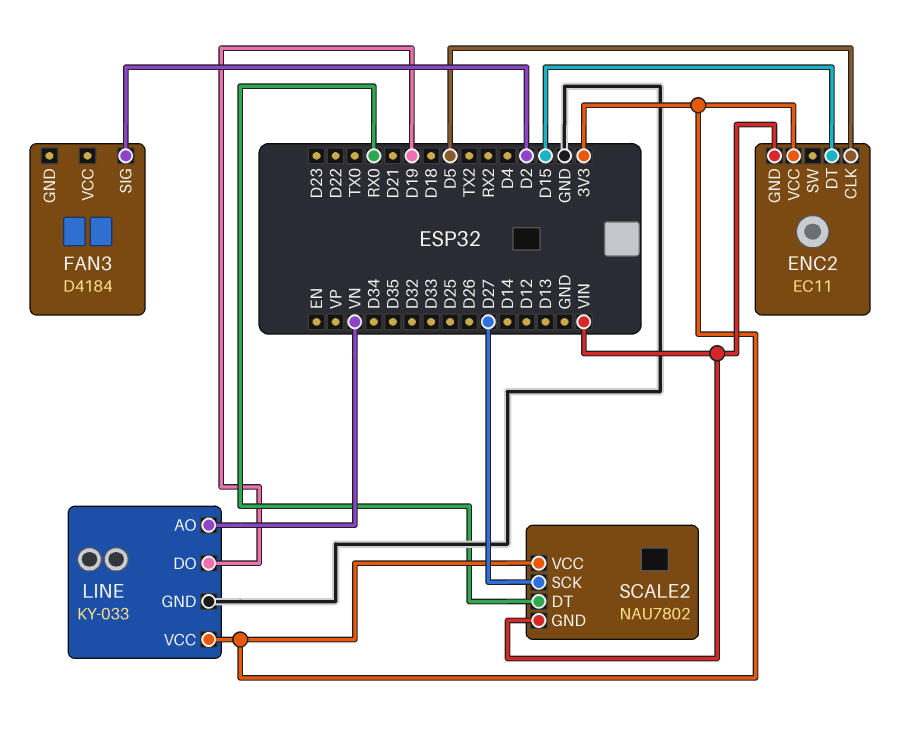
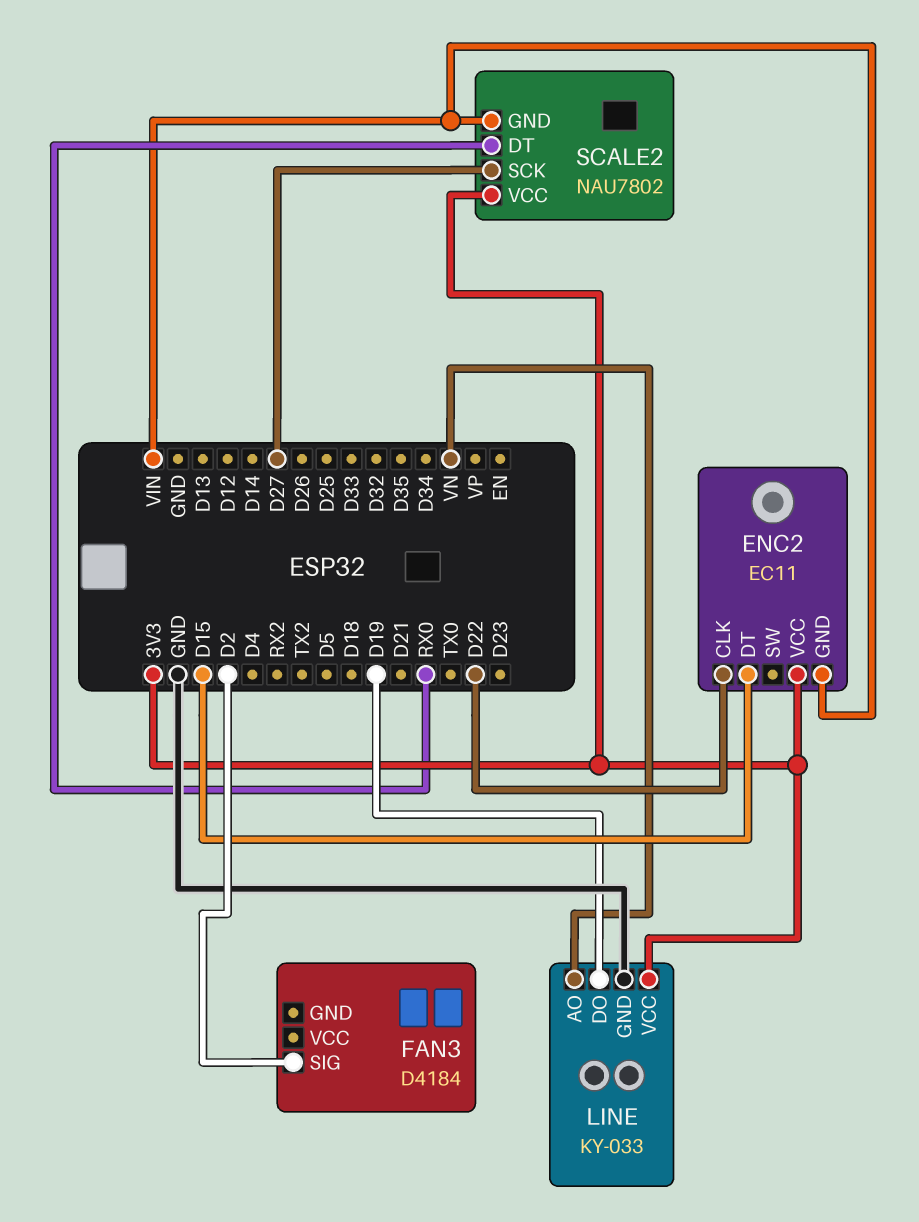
ENC2 pin CLK: D5 -> D22

